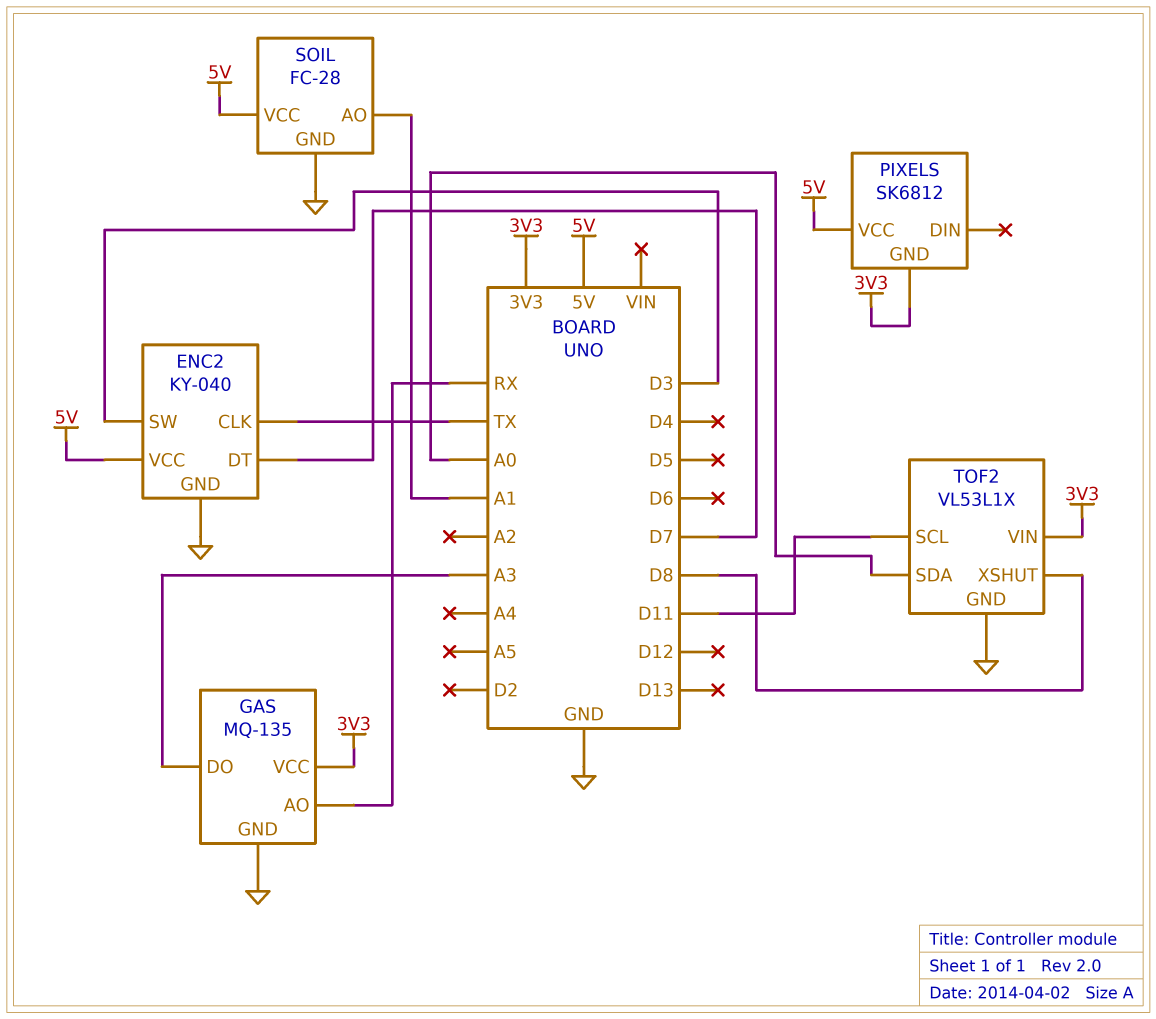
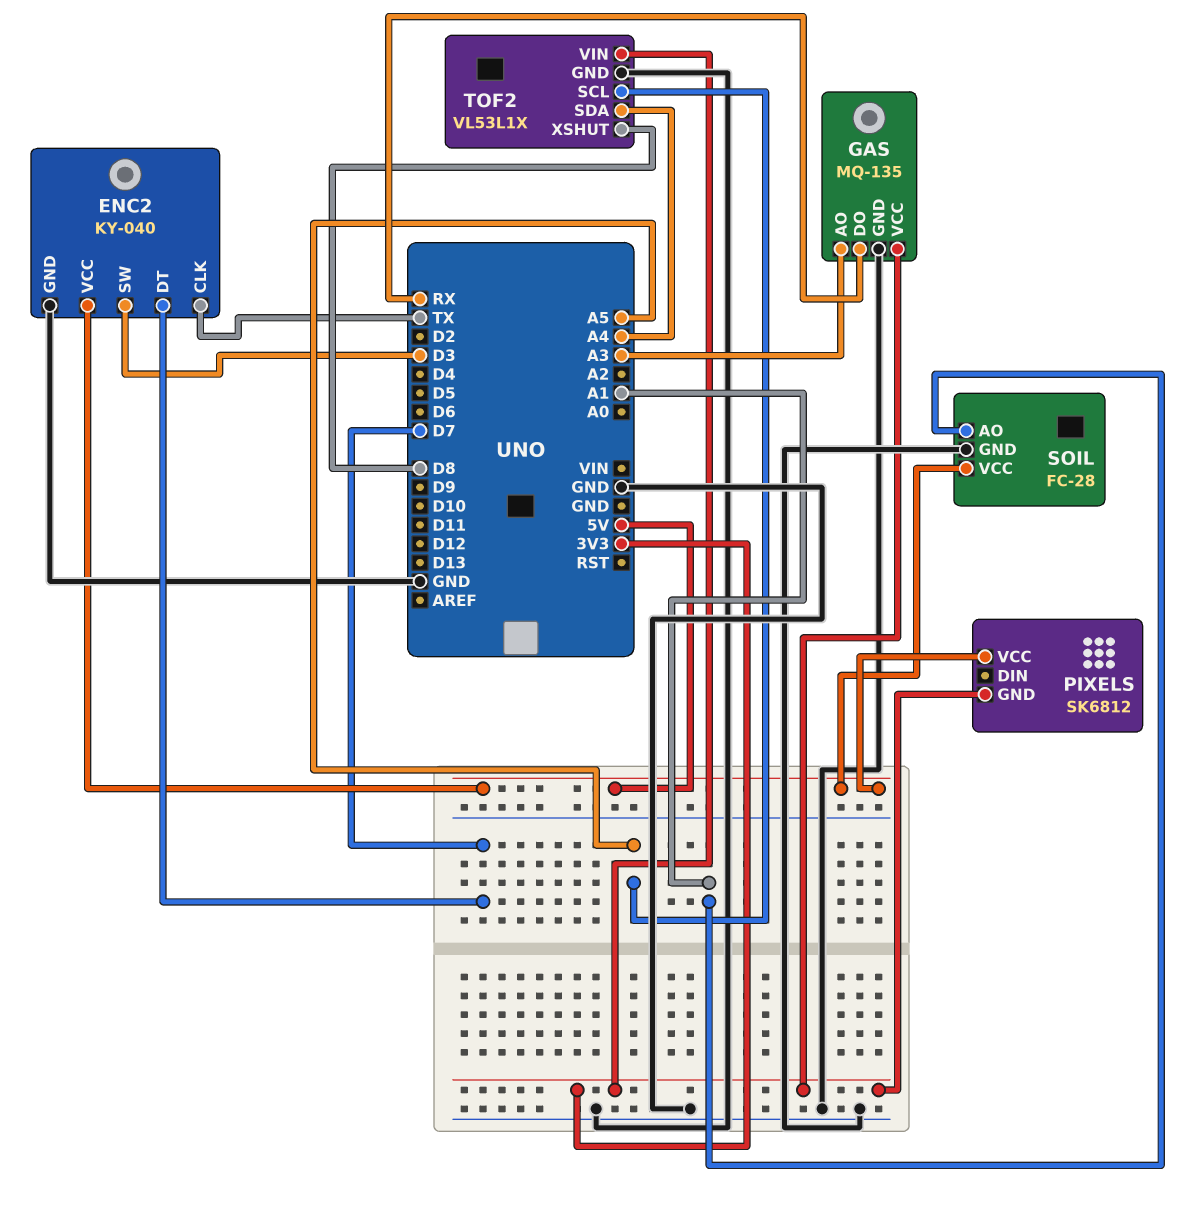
GAS pin AO: RX -> A3
GAS pin DO: A3 -> RX
TOF2 pin SCL: D11 -> A5
TOF2 pin SDA: A0 -> A4

